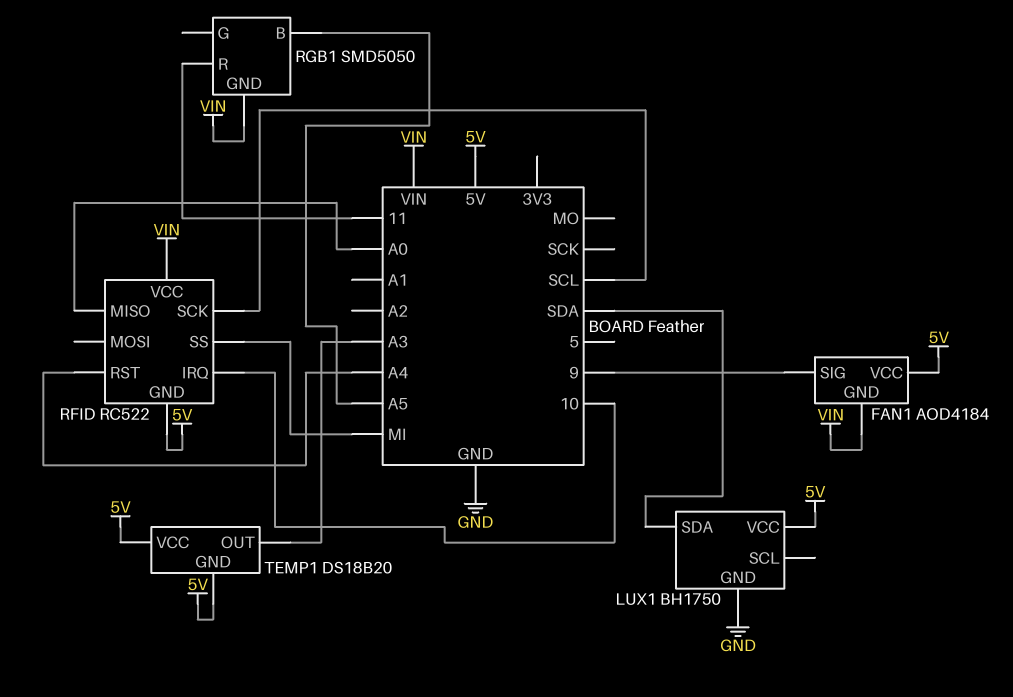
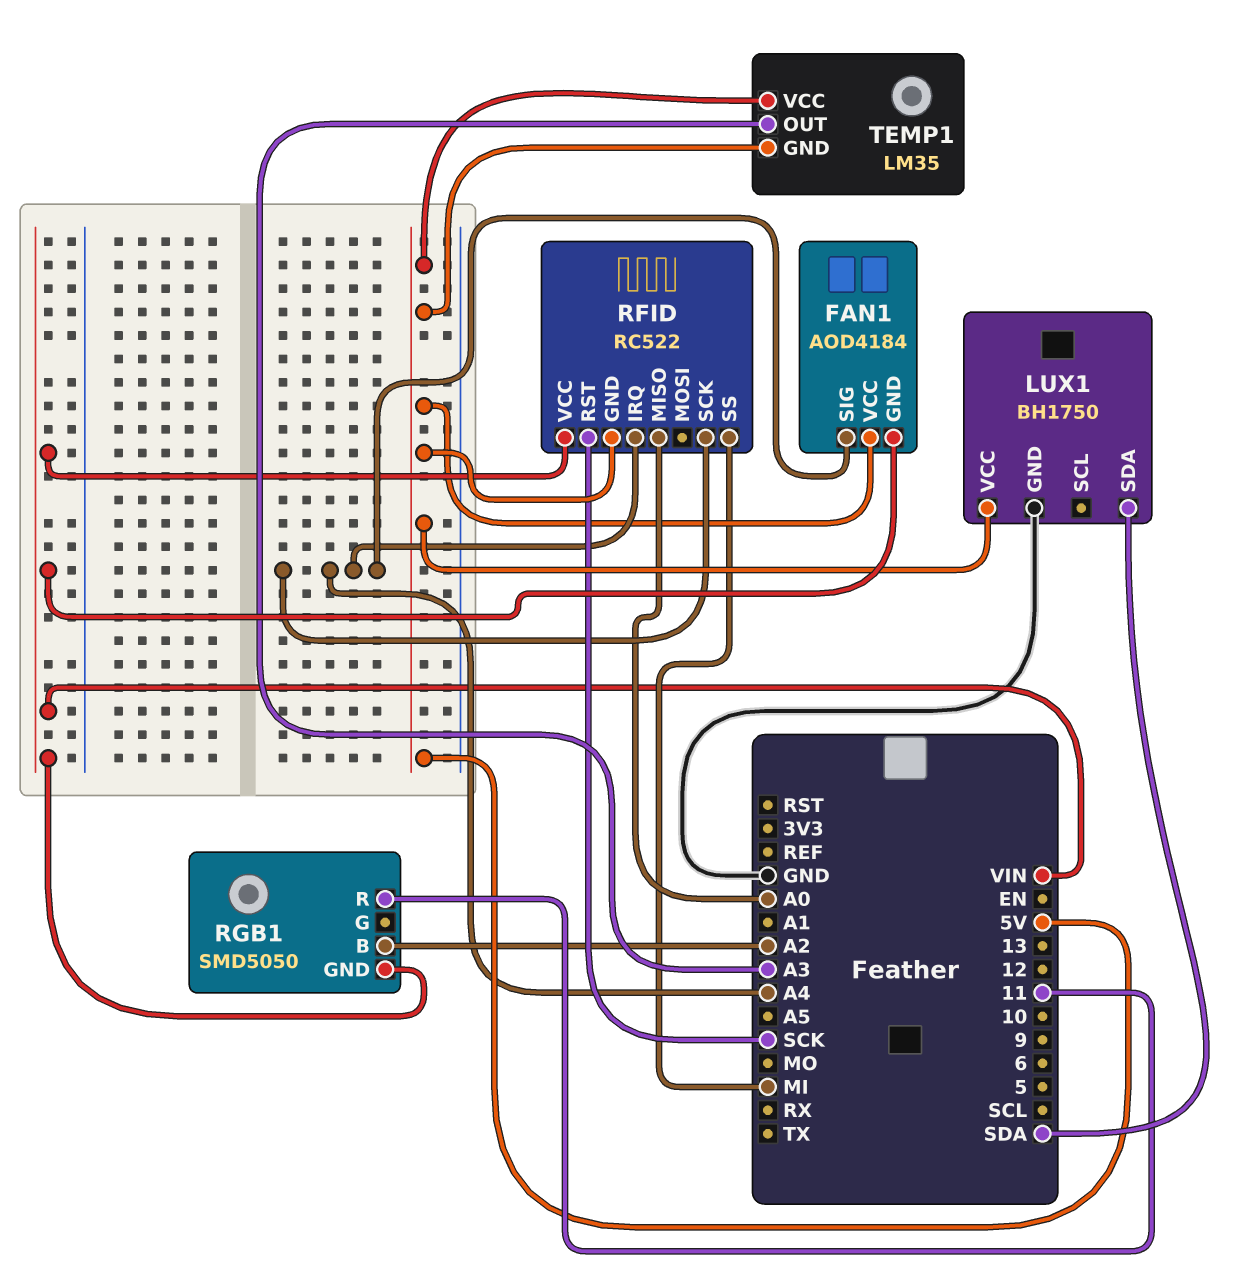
FAN1 pin SIG: 9 -> A4
RFID pin IRQ: 10 -> A4
RFID pin RST: A4 -> SCK
RFID pin SCK: SCL -> A4
RGB1 pin B: A5 -> A2
TEMP1: DS18B20 -> LM35

